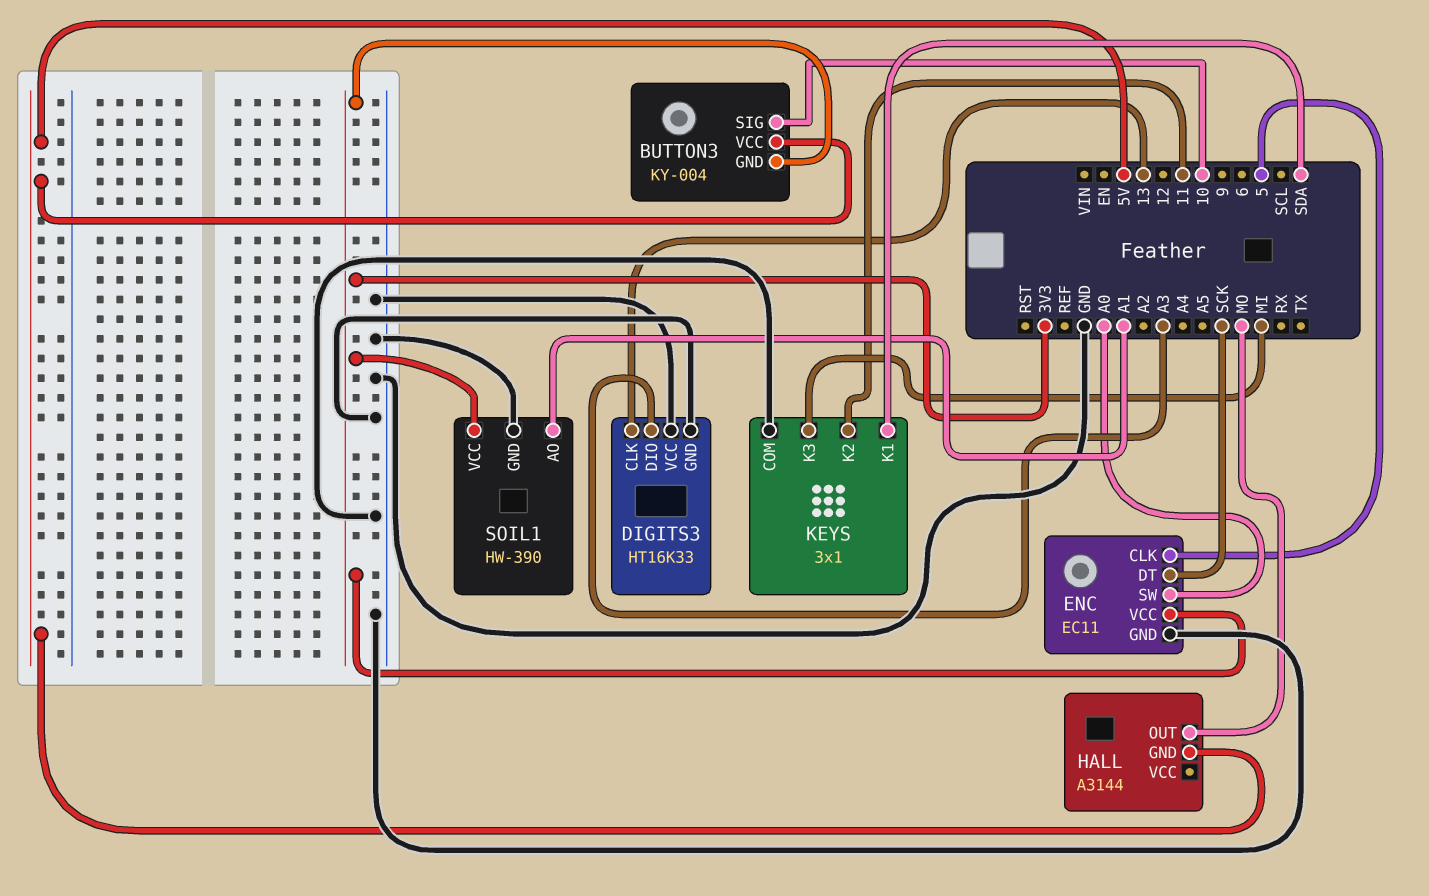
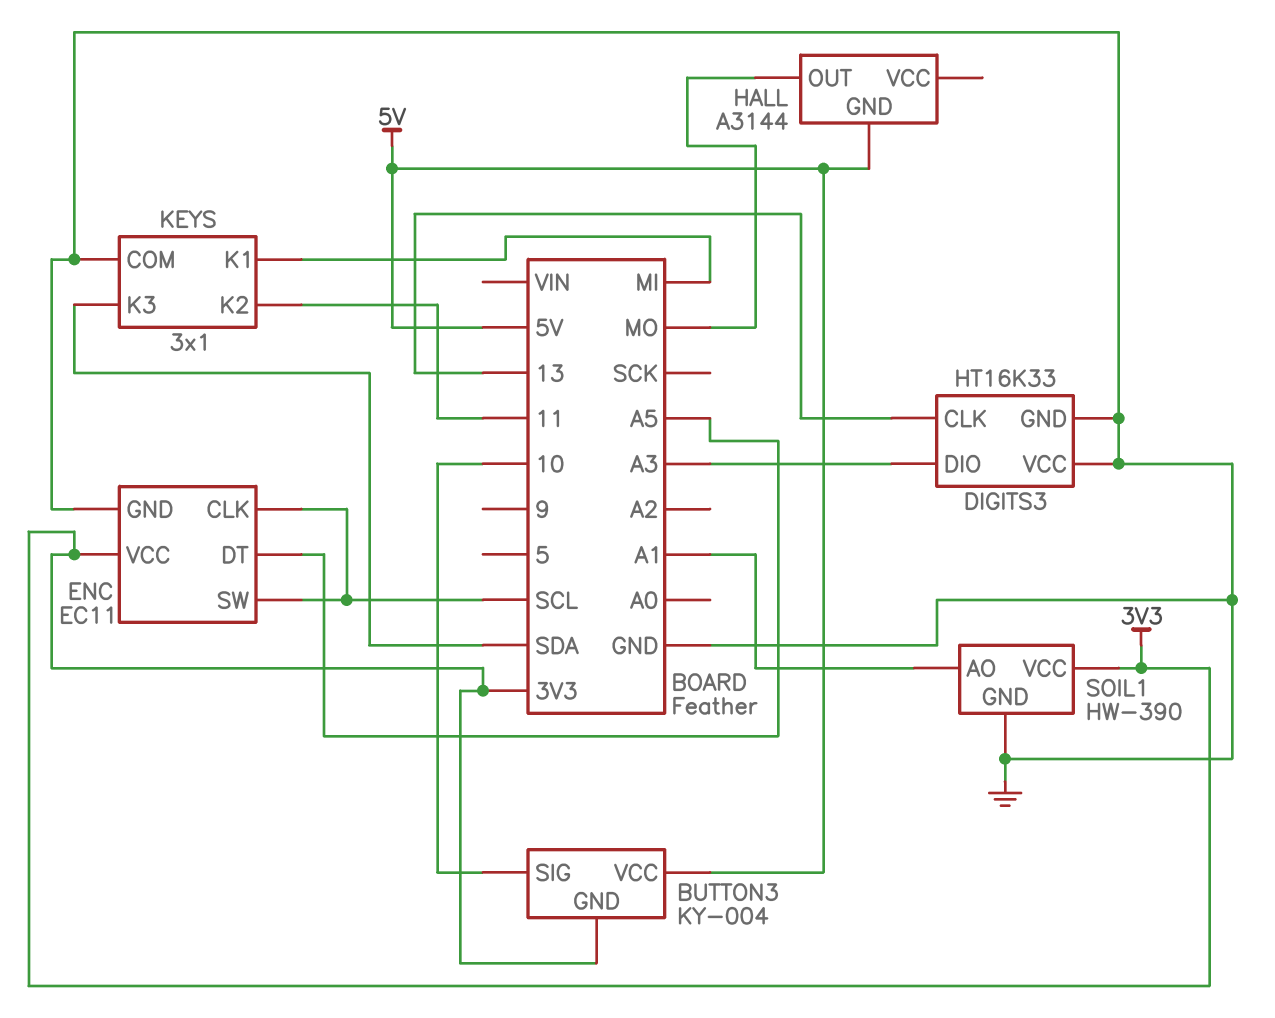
ENC pin CLK: 5 -> SCL
ENC pin DT: SCK -> A5
ENC pin SW: A0 -> SCL
KEYS pin K1: SDA -> MI
KEYS pin K3: MI -> SDA

